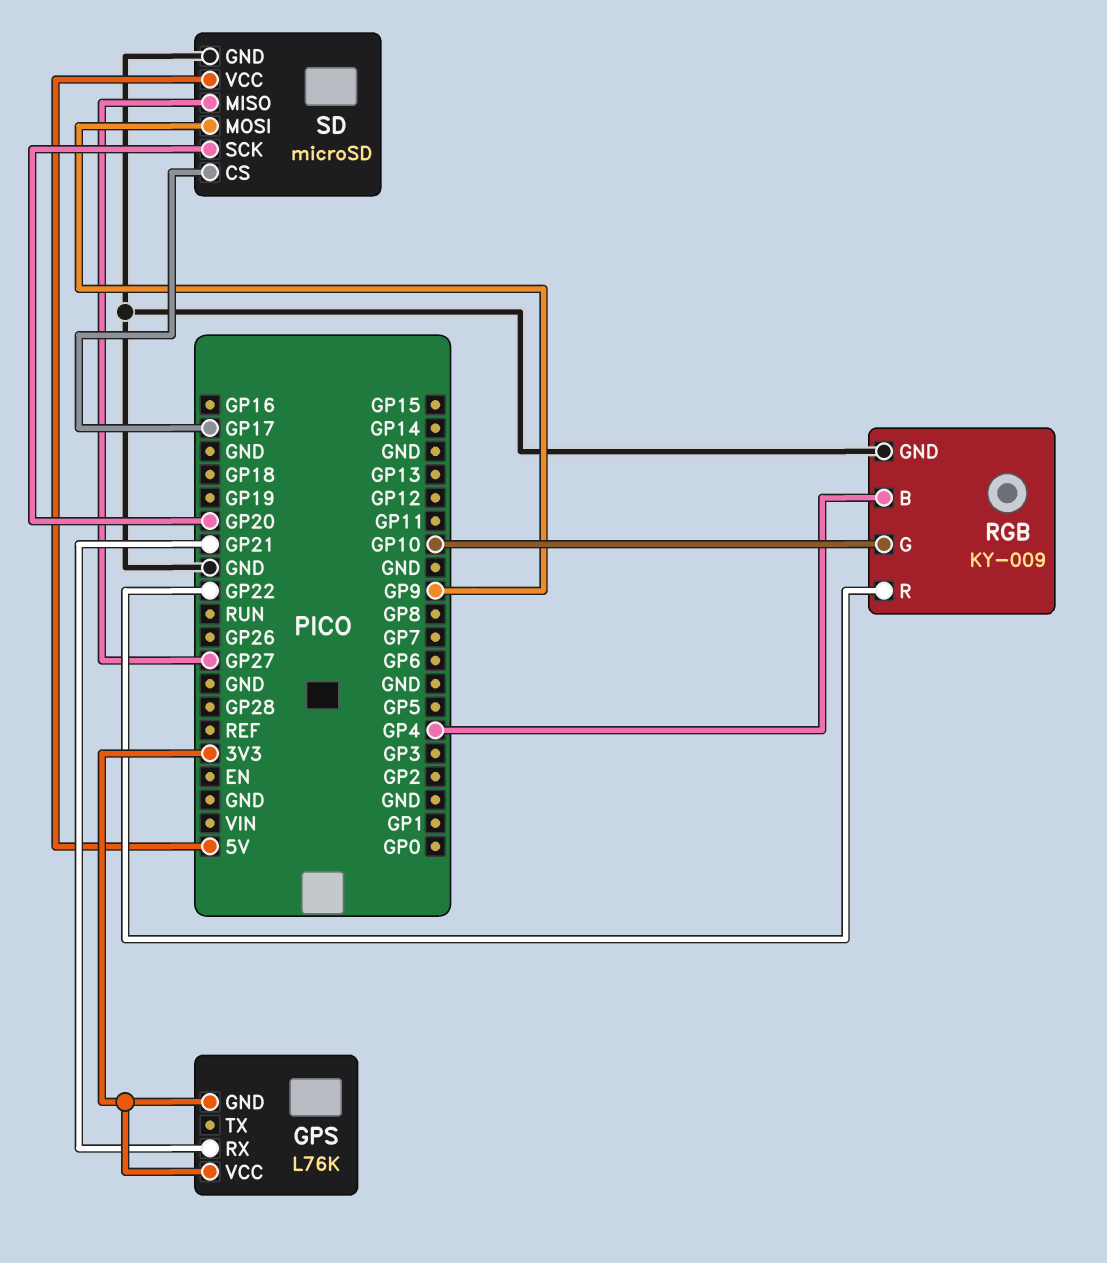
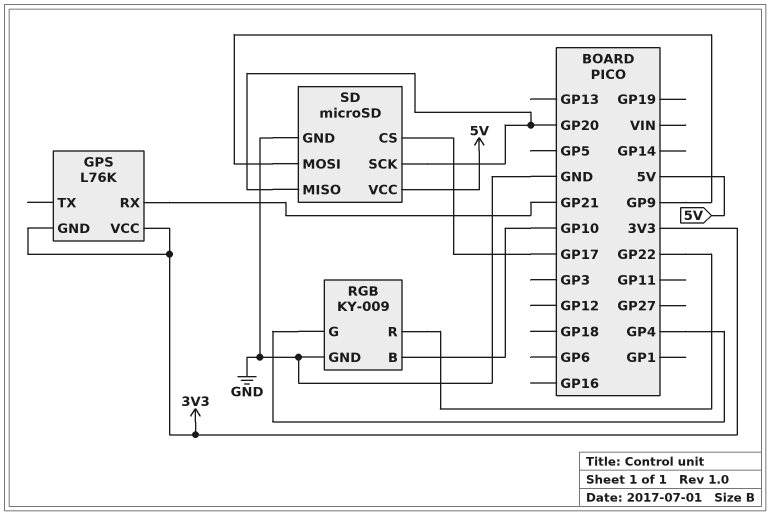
RGB pin B: GP4 -> GP10
RGB pin G: GP10 -> GP4
SD pin MISO: GP27 -> GP20

